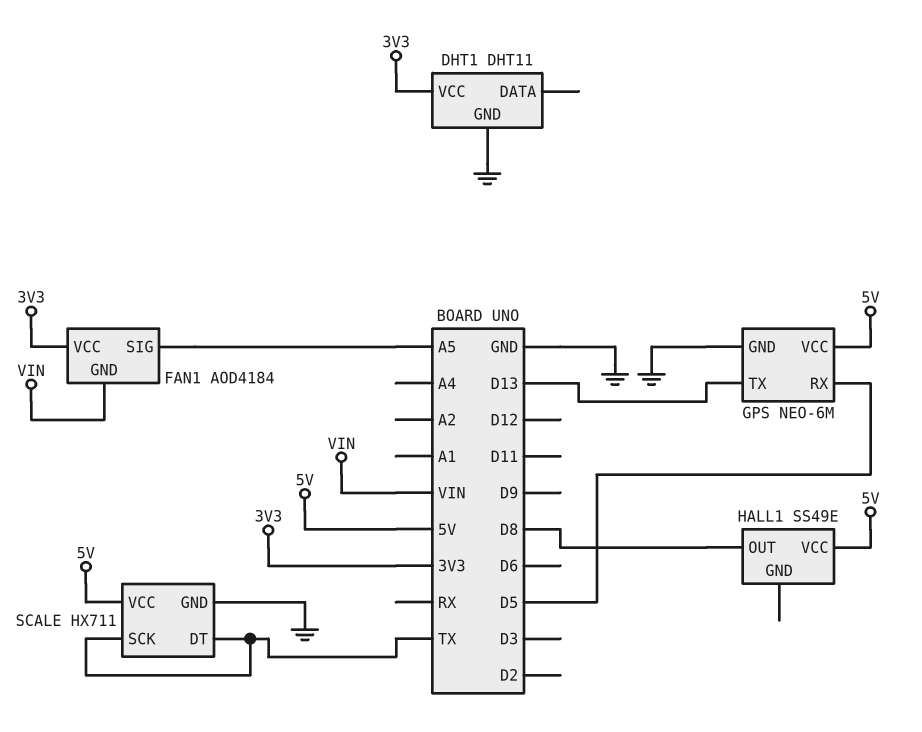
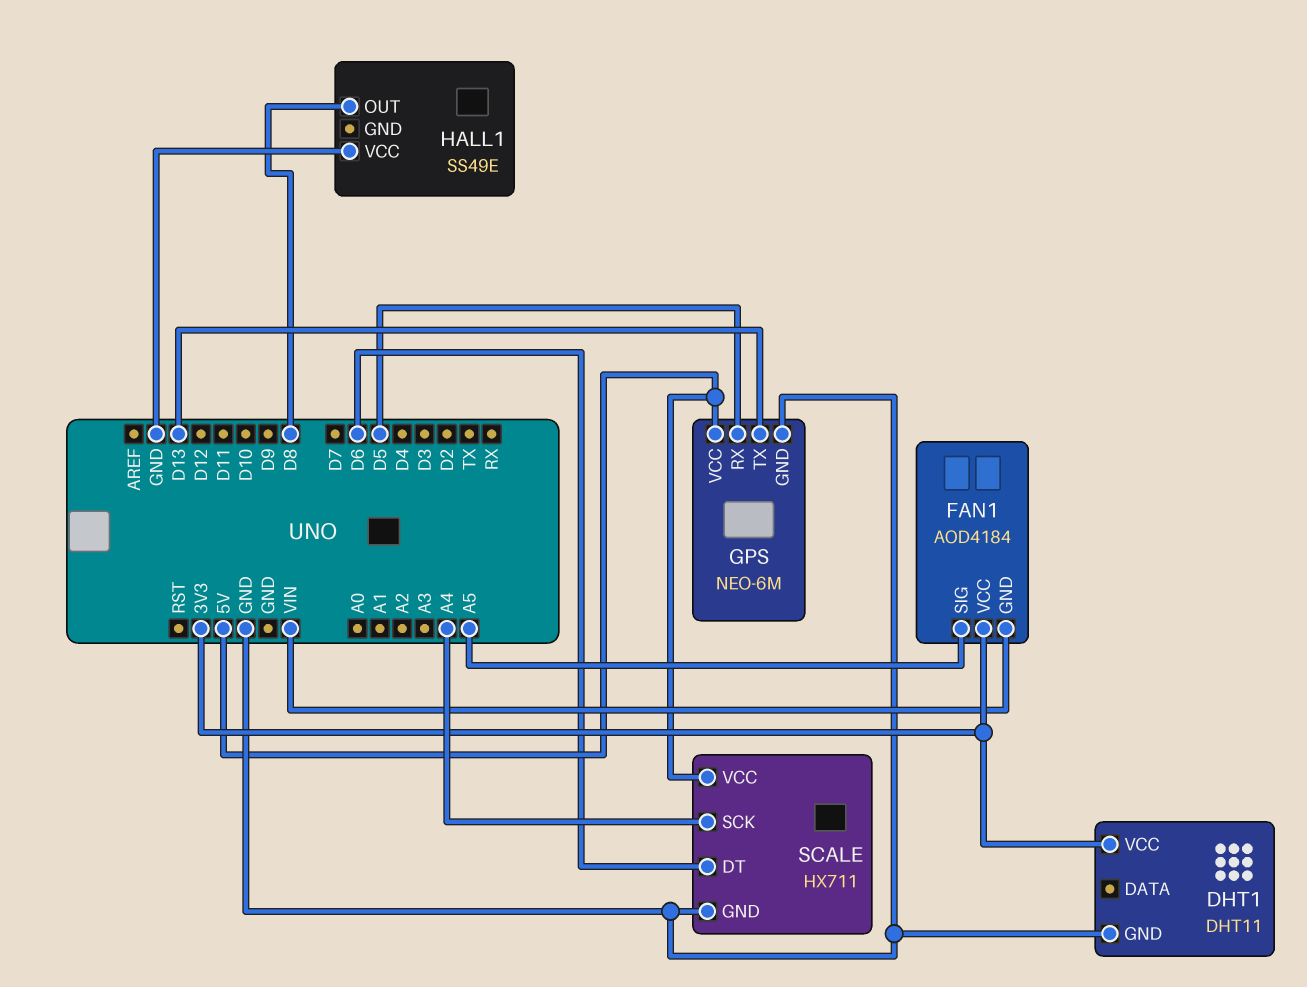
HALL1 pin VCC: 5V -> GND
SCALE pin DT: TX -> D6
SCALE pin SCK: TX -> A4

